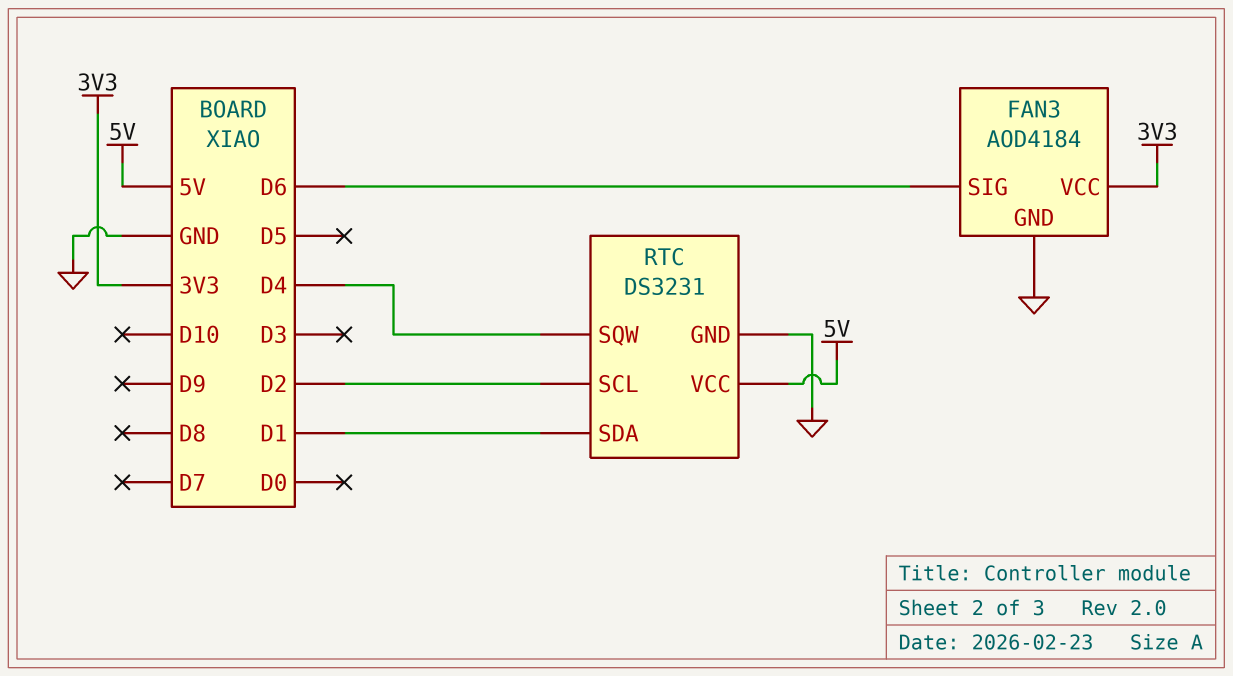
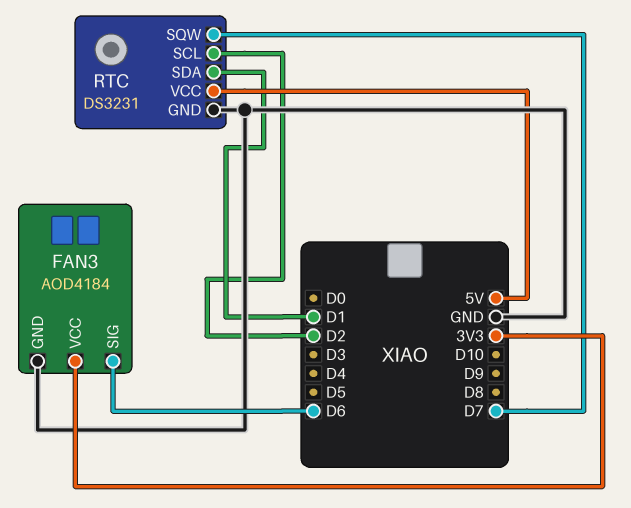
RTC pin SQW: D4 -> D7

